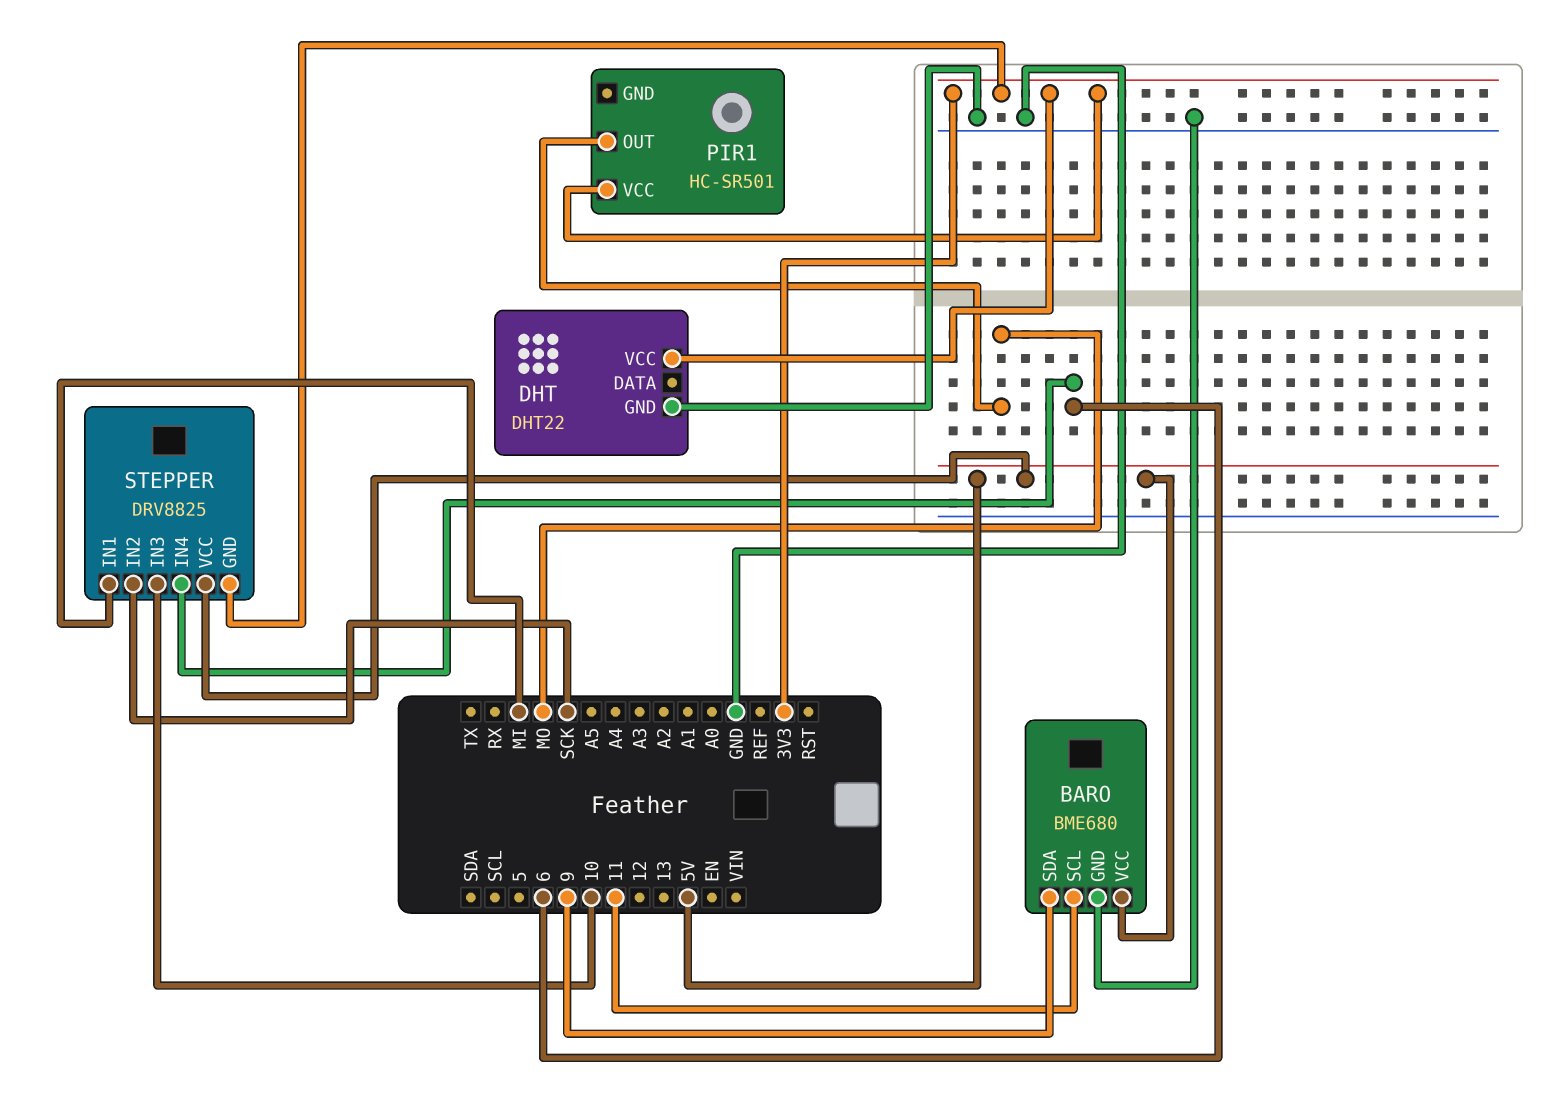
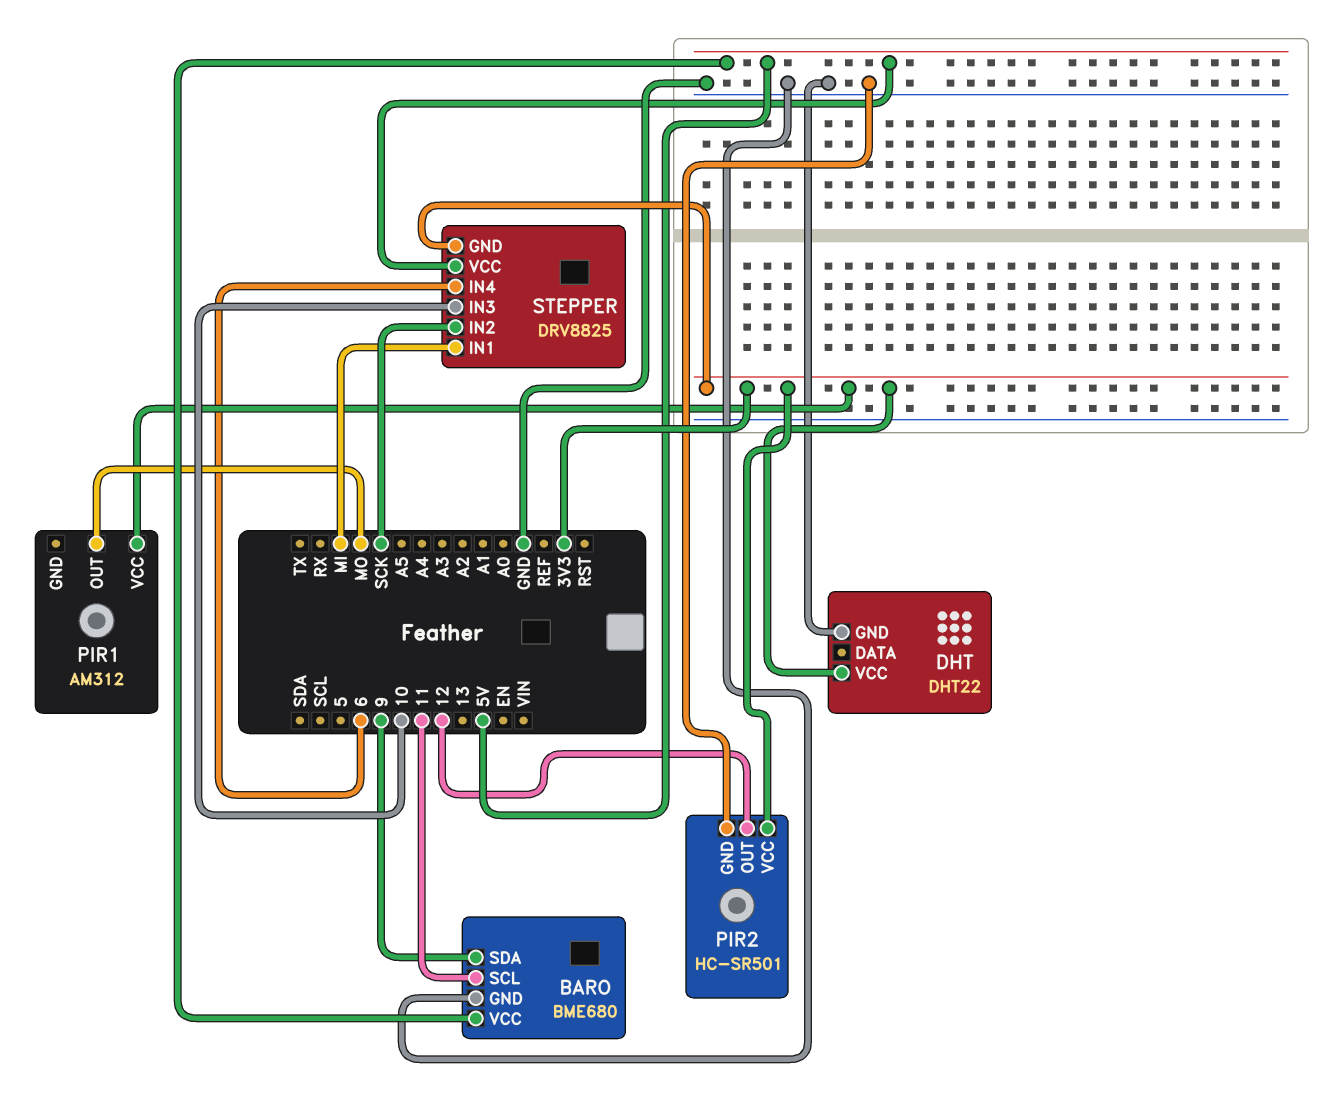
PIR1: HC-SR501 -> AM312
PIR2: none -> HC-SR501
PIR2 pin GND: none -> GND
PIR2 pin OUT: none -> 12
PIR2 pin VCC: none -> 3V3

